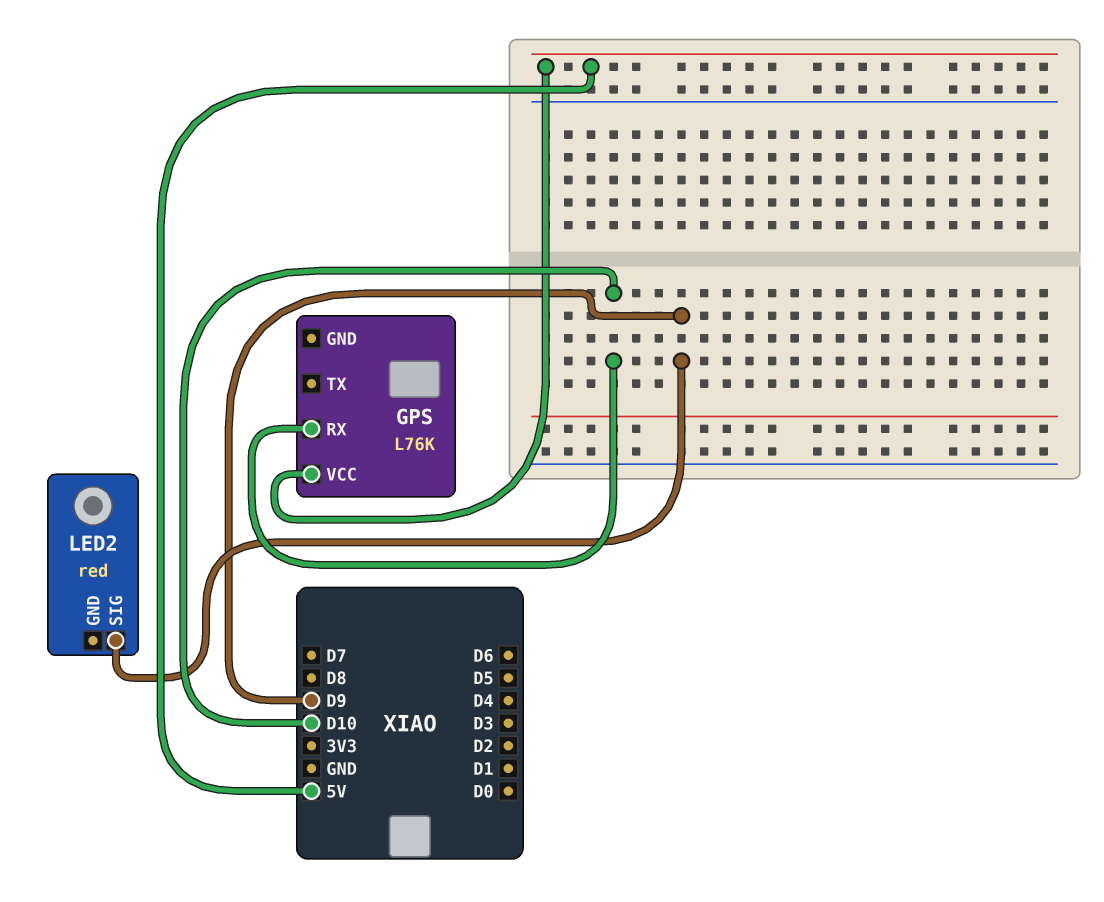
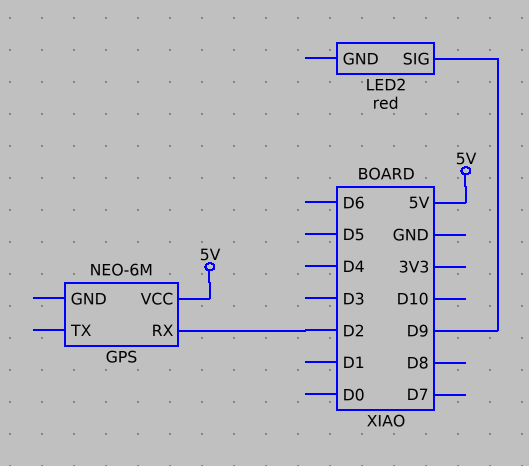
GPS: L76K -> NEO-6M
GPS pin RX: D10 -> D2

